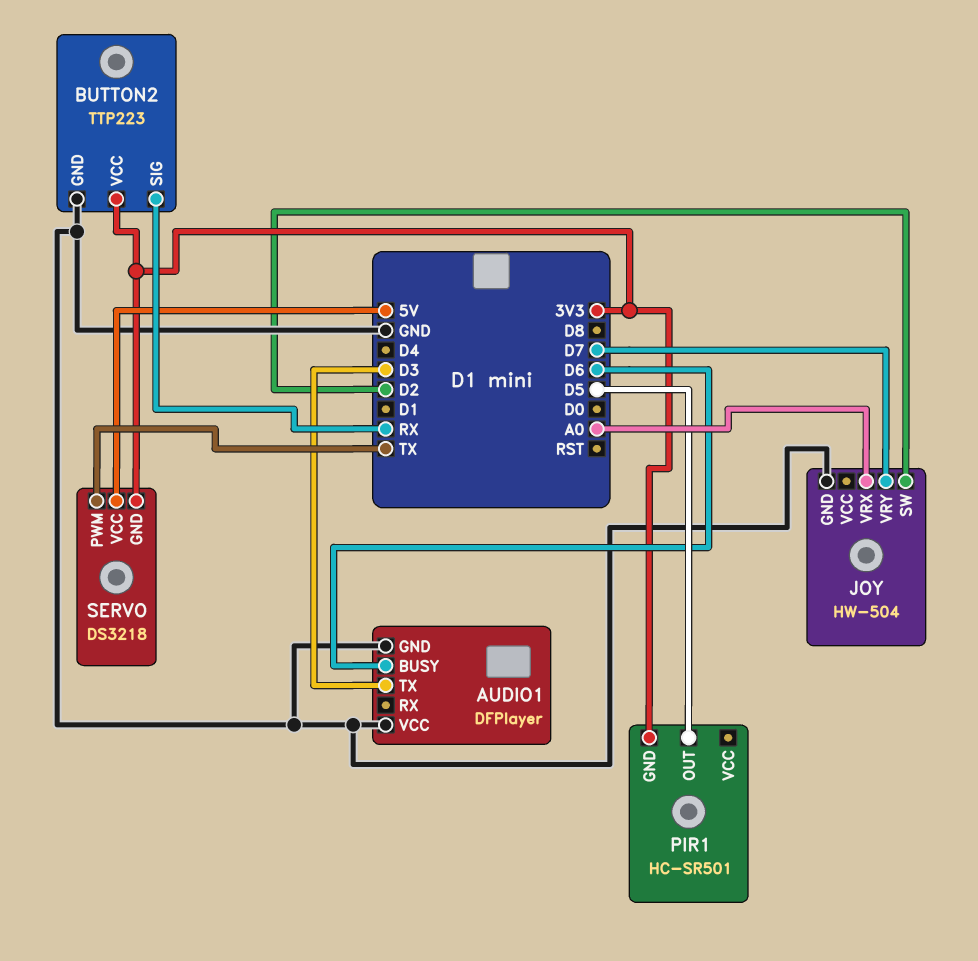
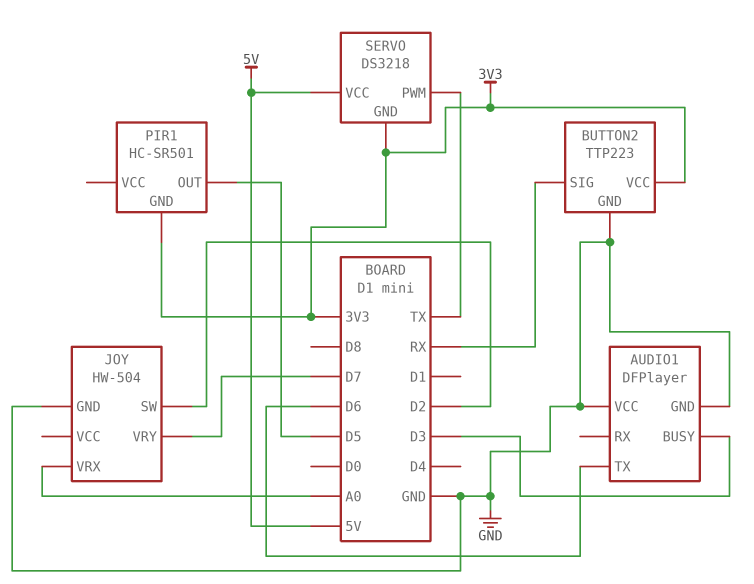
AUDIO1 pin BUSY: D6 -> D3
AUDIO1 pin TX: D3 -> D6

